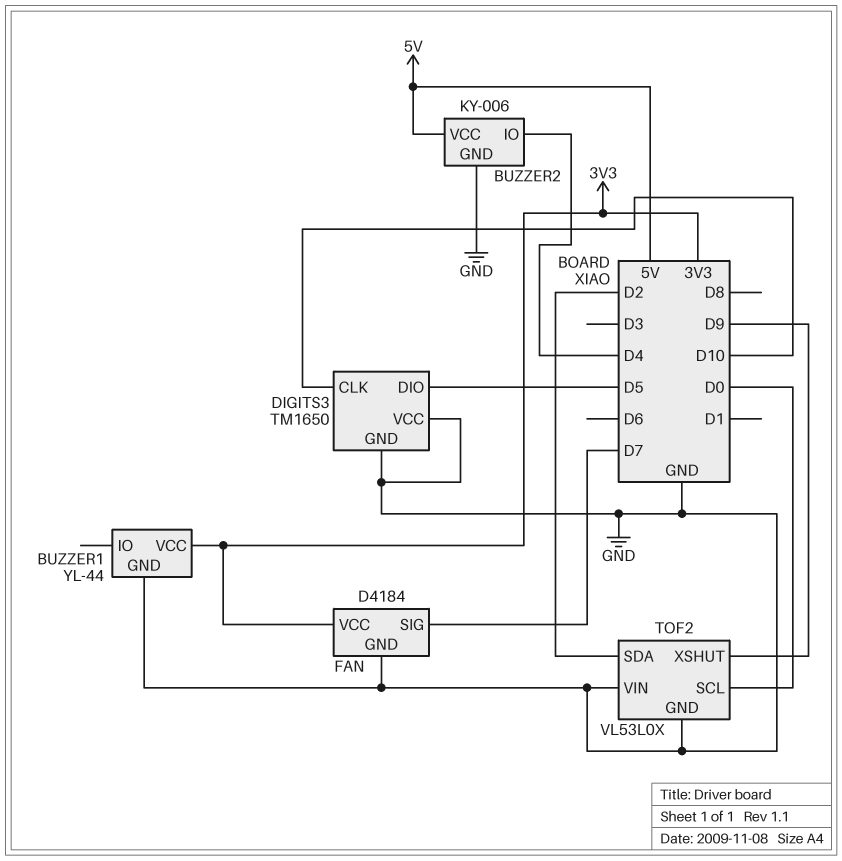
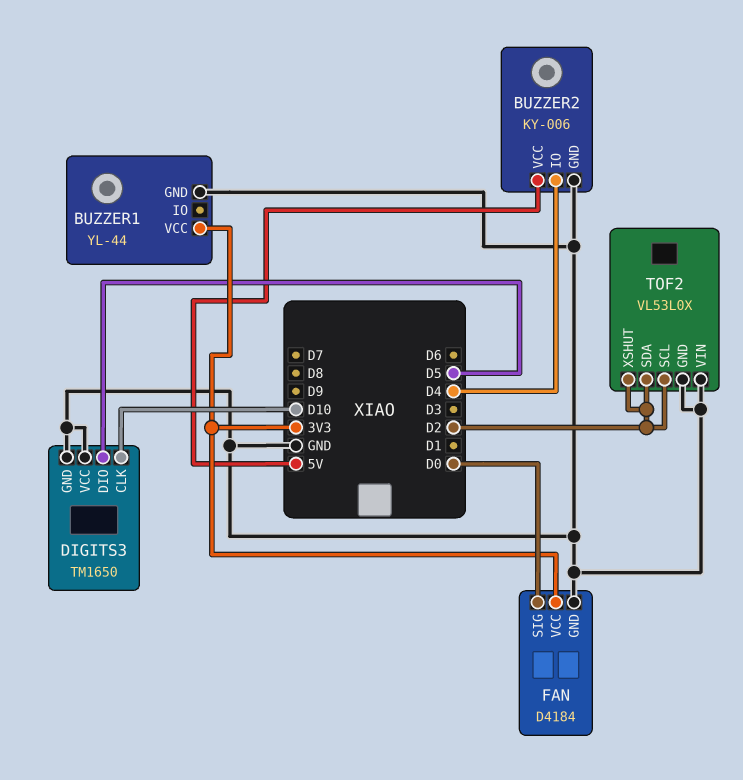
FAN pin SIG: D7 -> D0
TOF2 pin SCL: D0 -> D2
TOF2 pin XSHUT: D9 -> D2

